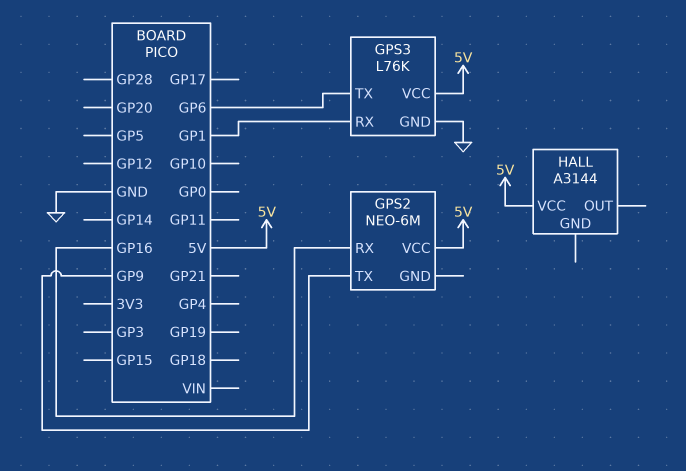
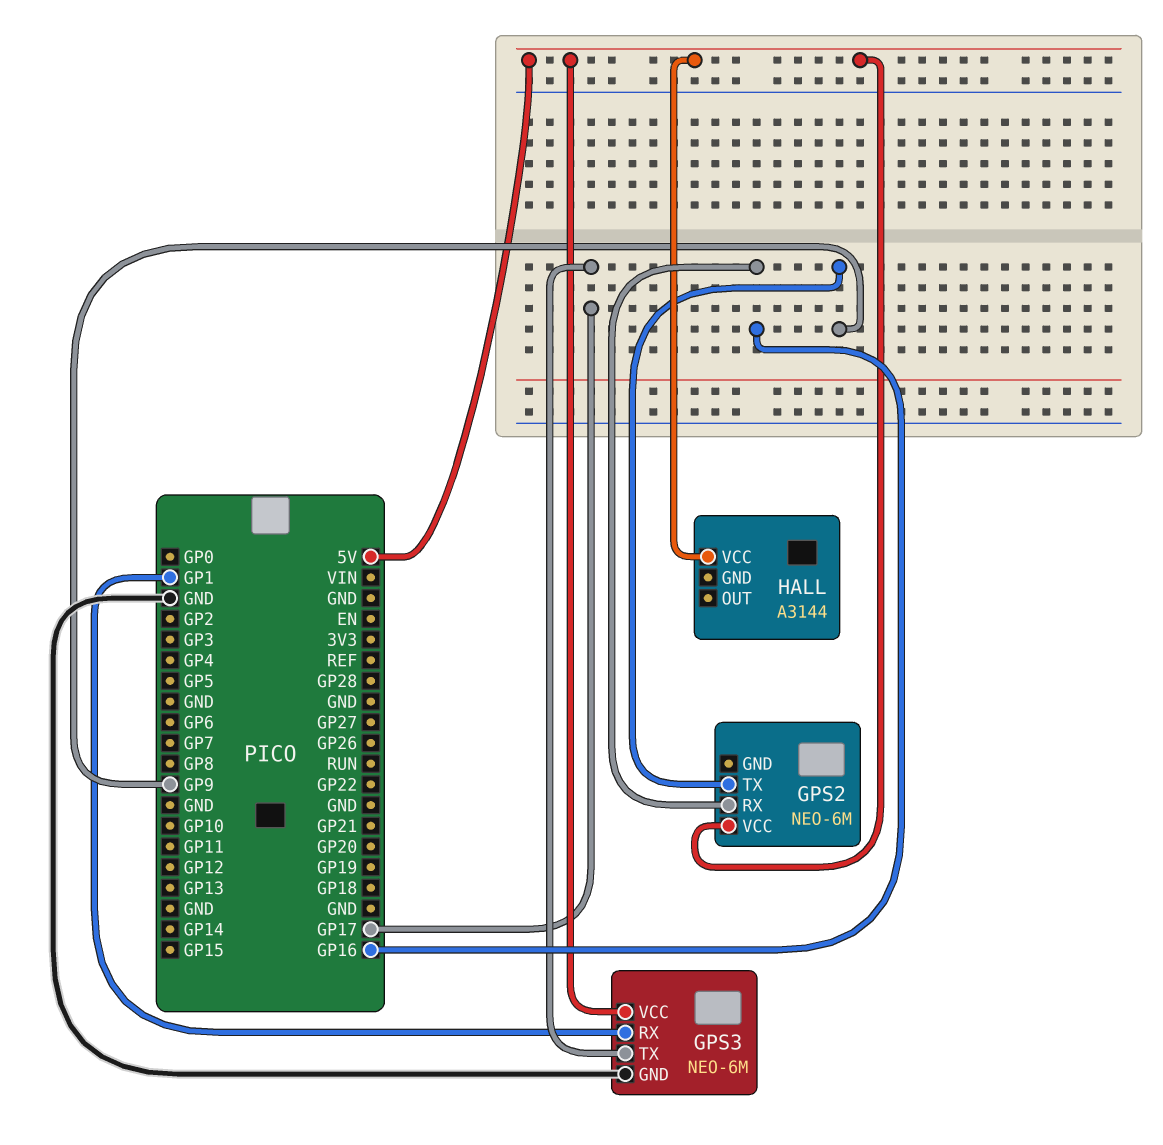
GPS3: L76K -> NEO-6M
GPS3 pin TX: GP6 -> GP17

